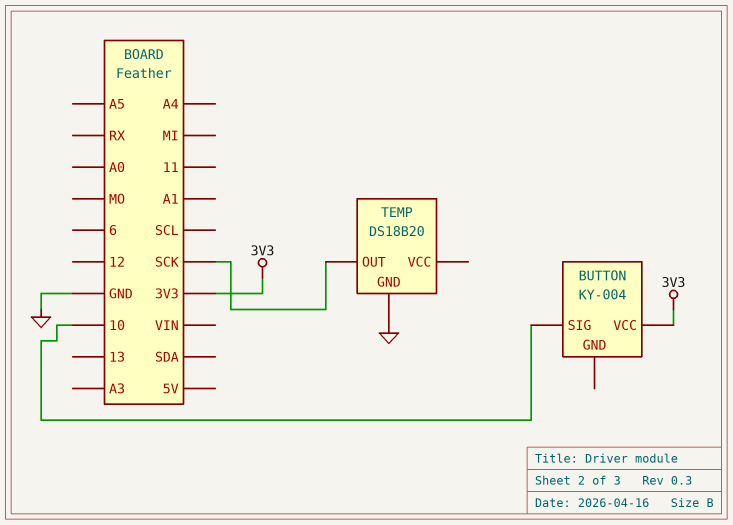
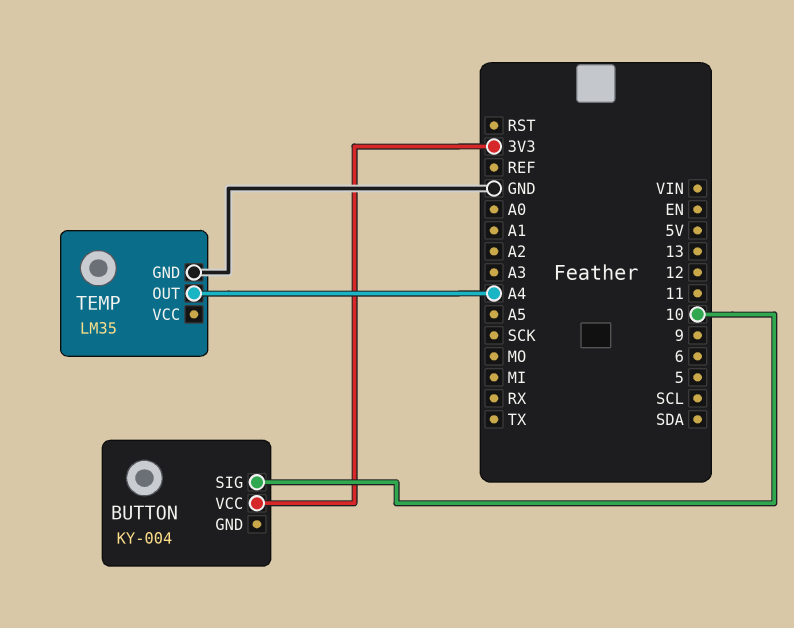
TEMP: DS18B20 -> LM35
TEMP pin OUT: SCK -> A4

